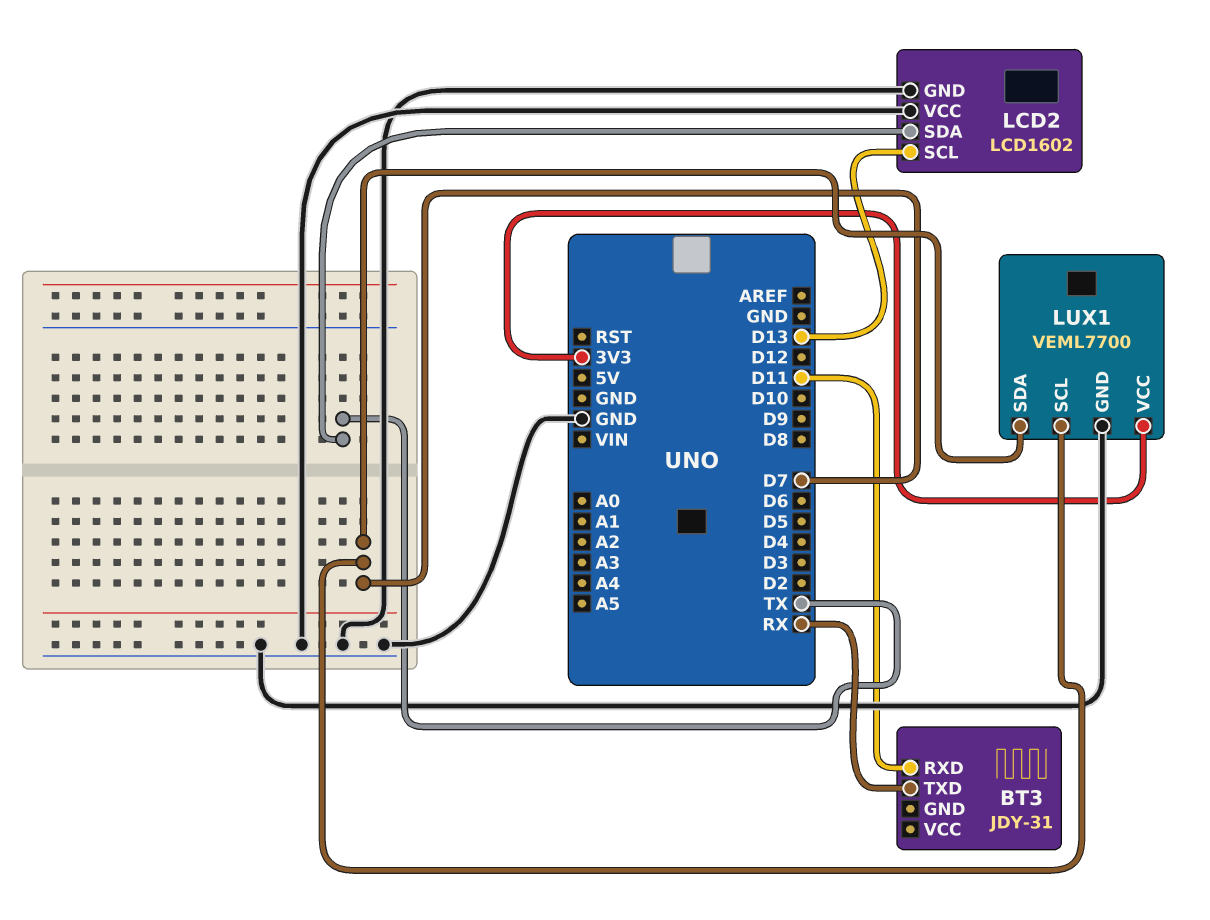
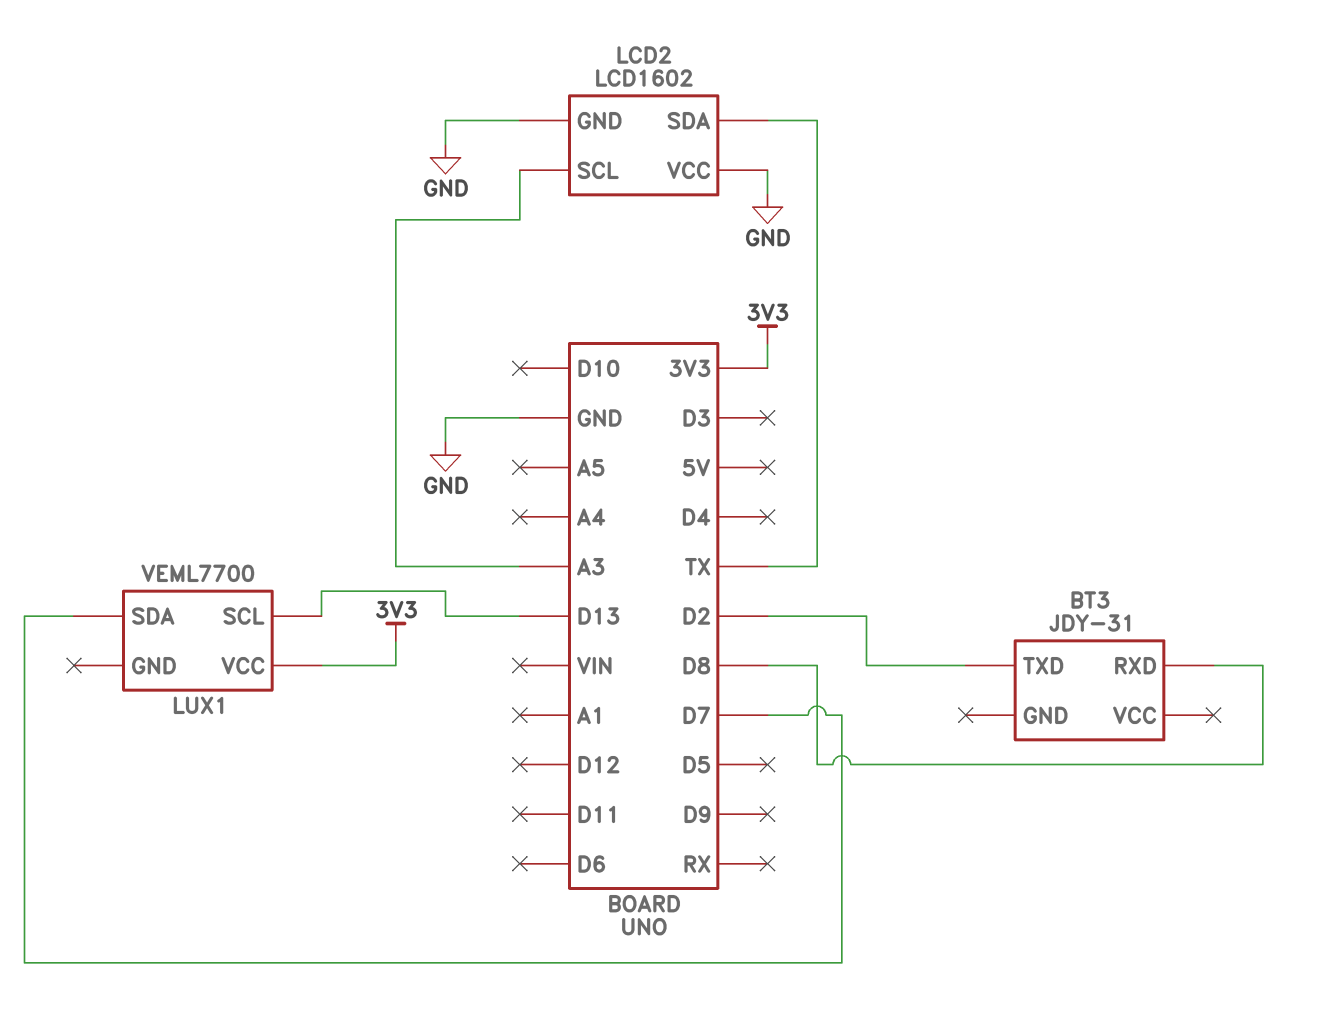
BT3 pin RXD: D11 -> D8
BT3 pin TXD: RX -> D2
LCD2 pin SCL: D13 -> A3
LUX1 pin GND: GND -> none
LUX1 pin SCL: D7 -> D13

